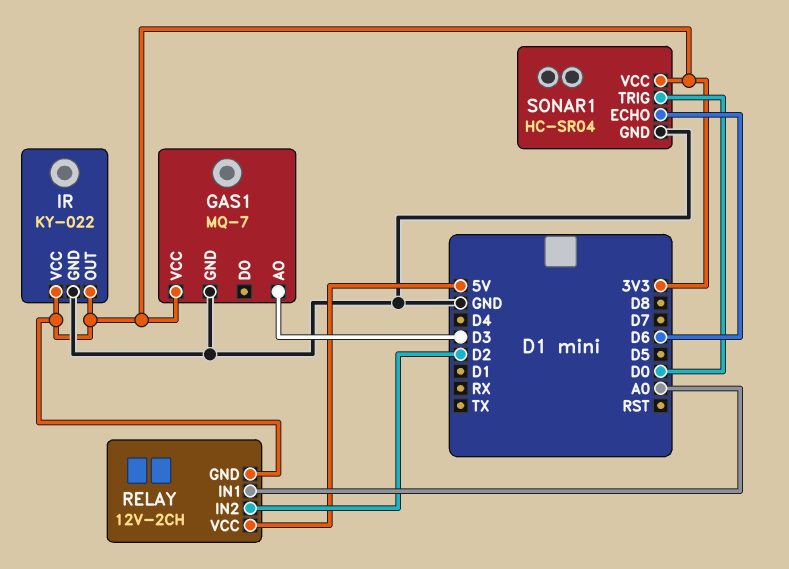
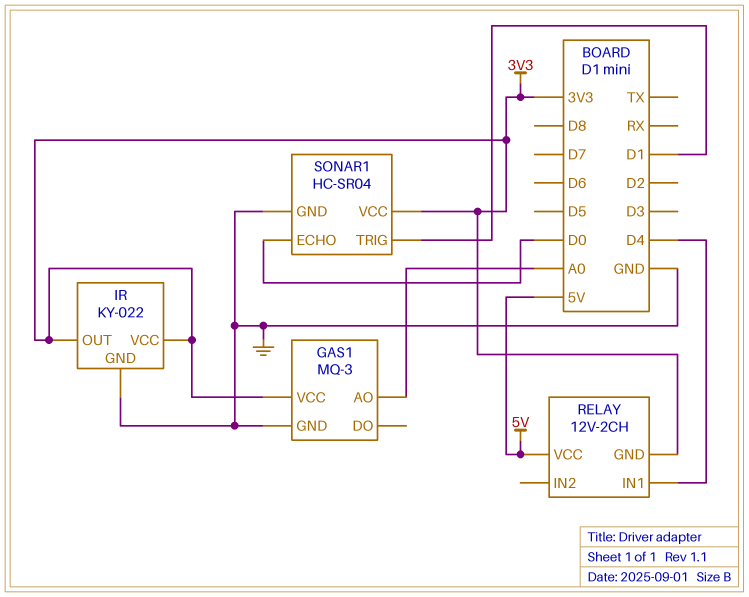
GAS1: MQ-7 -> MQ-3
GAS1 pin AO: D3 -> A0
RELAY pin IN1: A0 -> D4
RELAY pin IN2: D2 -> none
SONAR1 pin ECHO: D6 -> D0
SONAR1 pin TRIG: D0 -> D1

